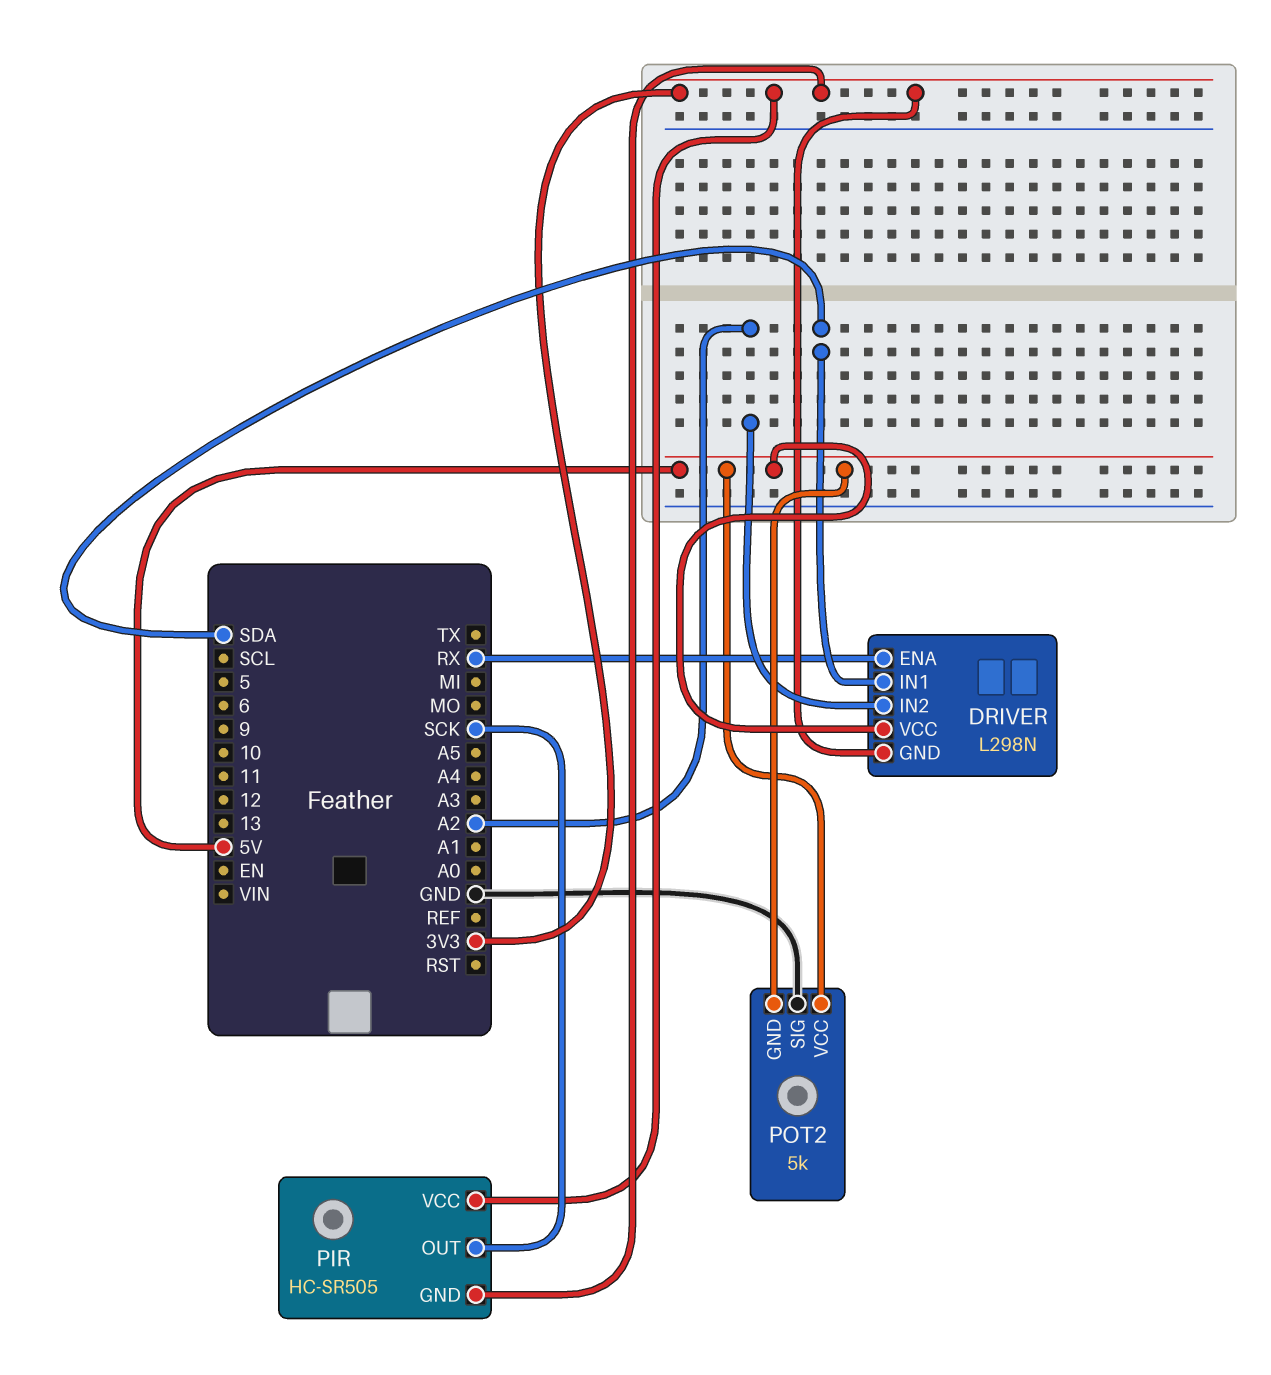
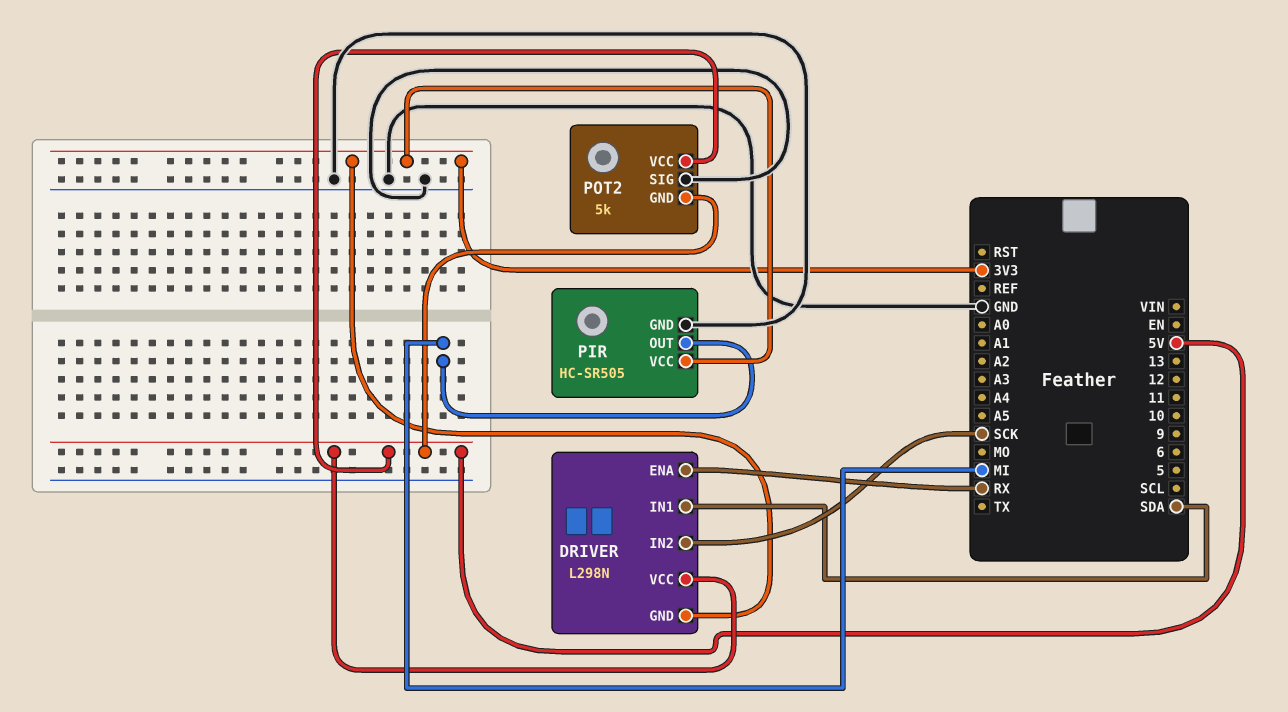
DRIVER pin IN2: A2 -> SCK
PIR pin GND: 3V3 -> GND
PIR pin OUT: SCK -> MI

